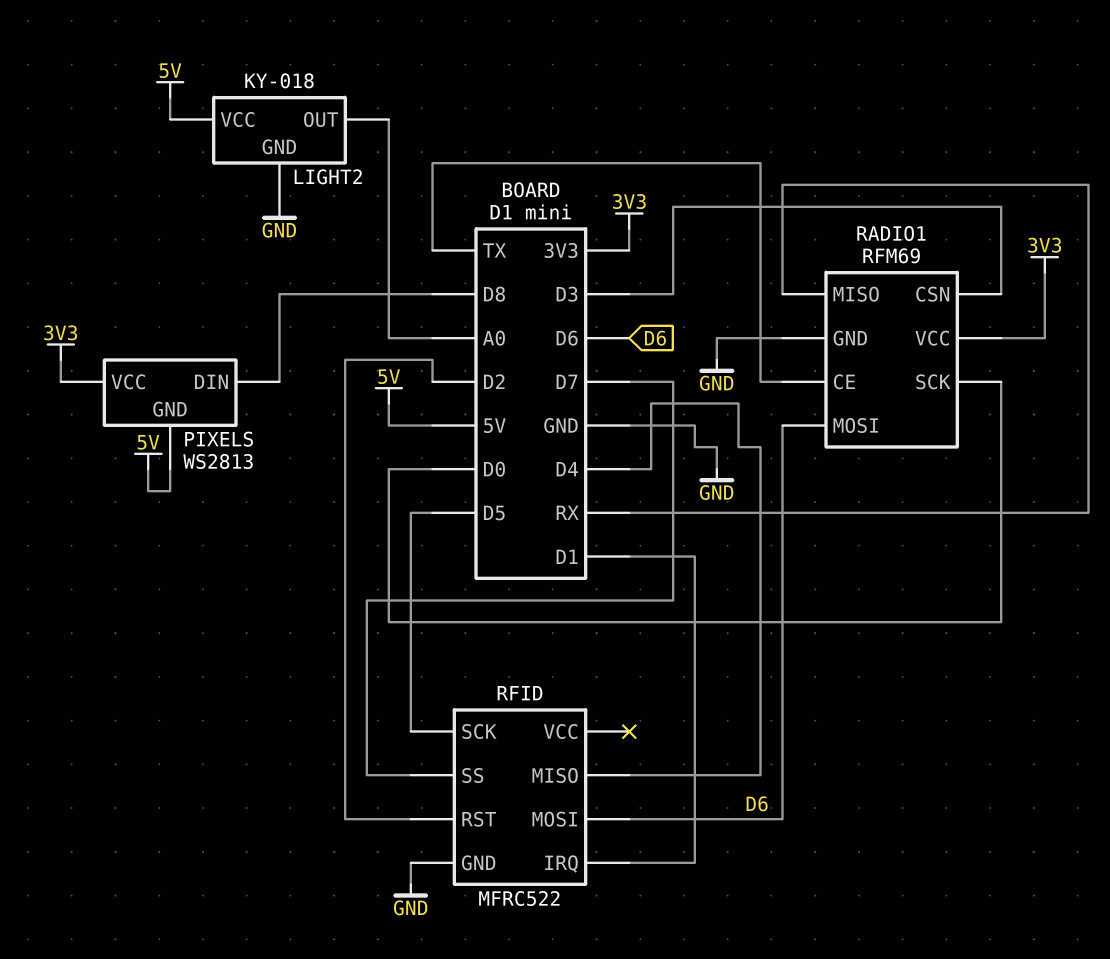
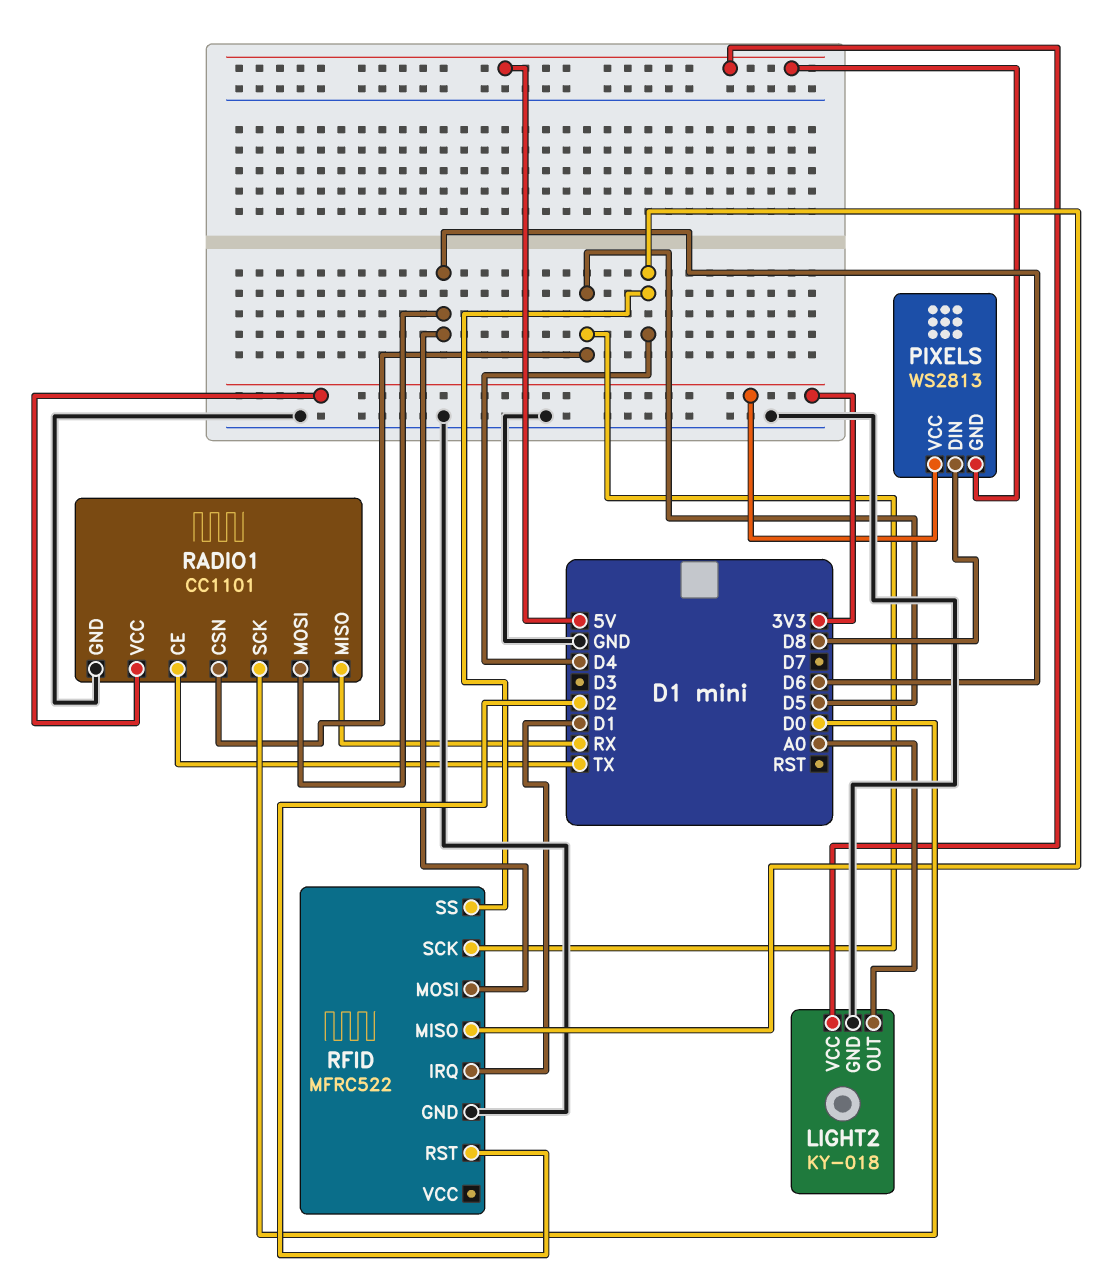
RADIO1: RFM69 -> CC1101
RADIO1 pin CSN: D3 -> D5
RFID pin SS: D7 -> D4

